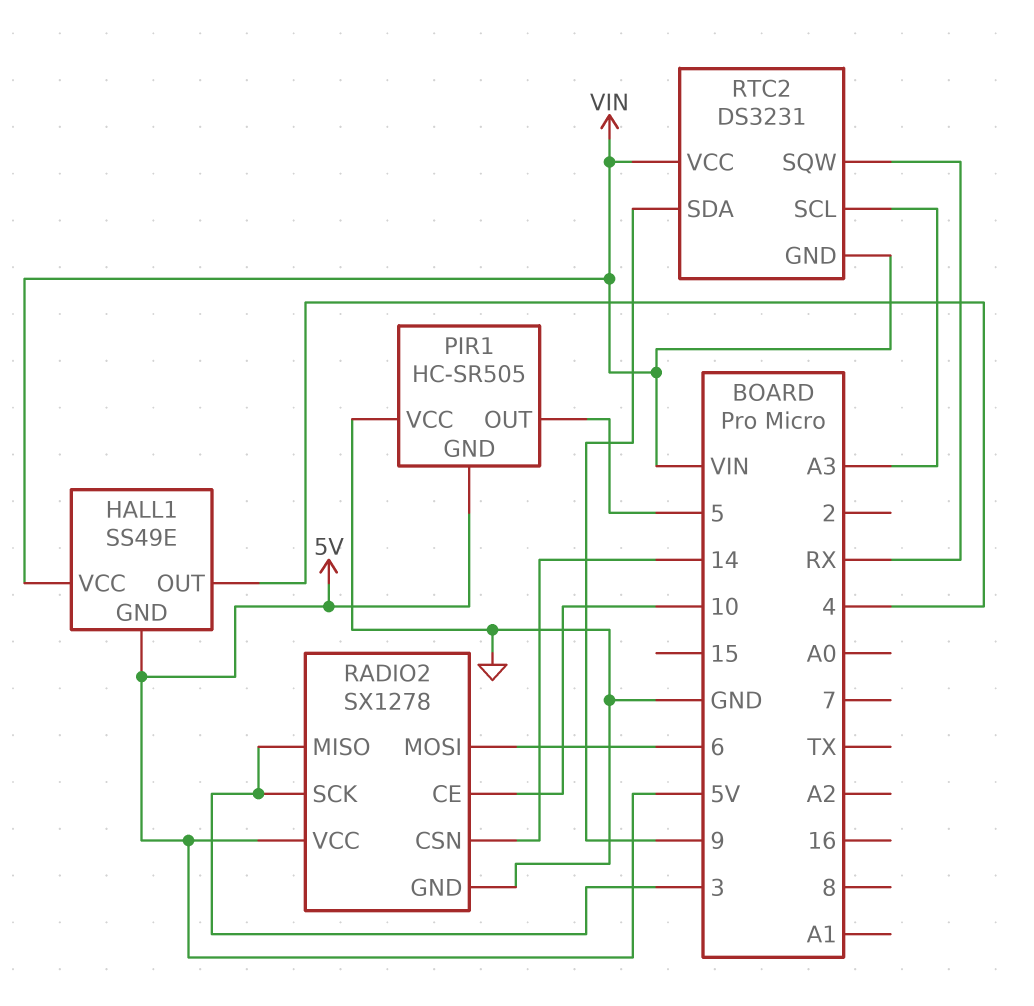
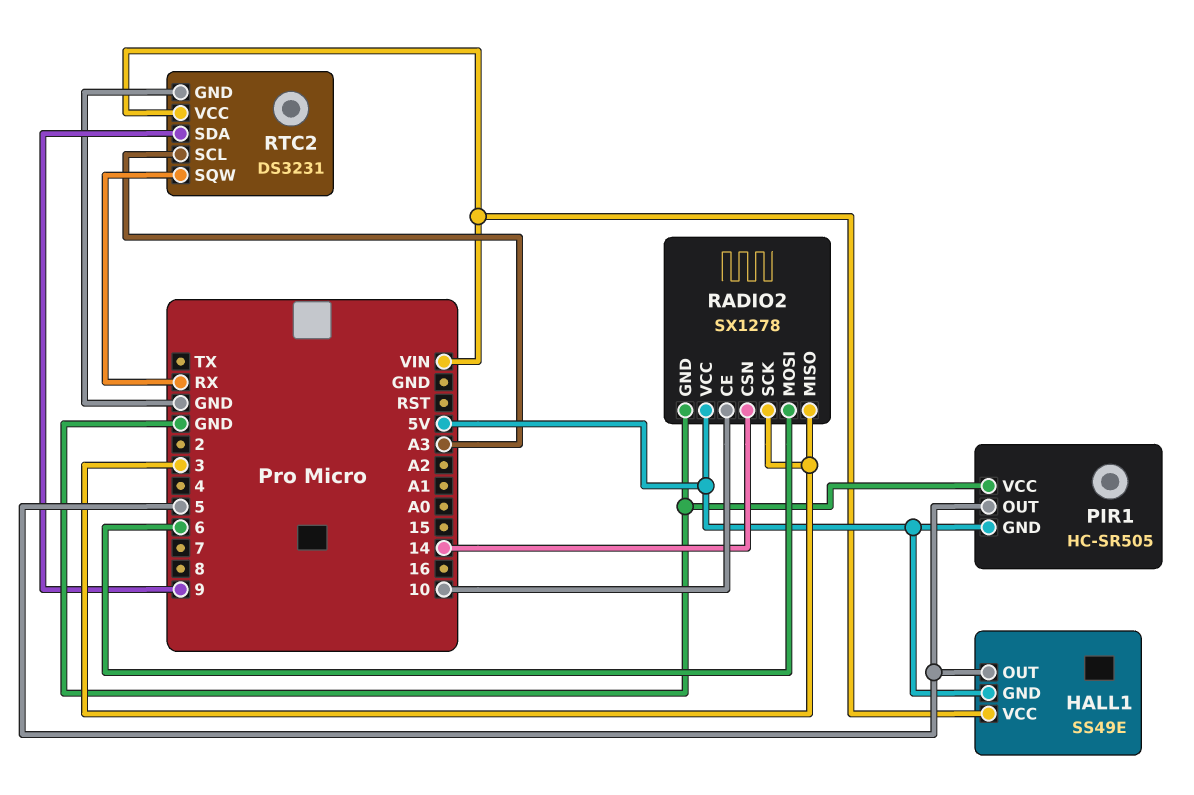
HALL1 pin OUT: 4 -> 5
RTC2 pin GND: VIN -> GND

